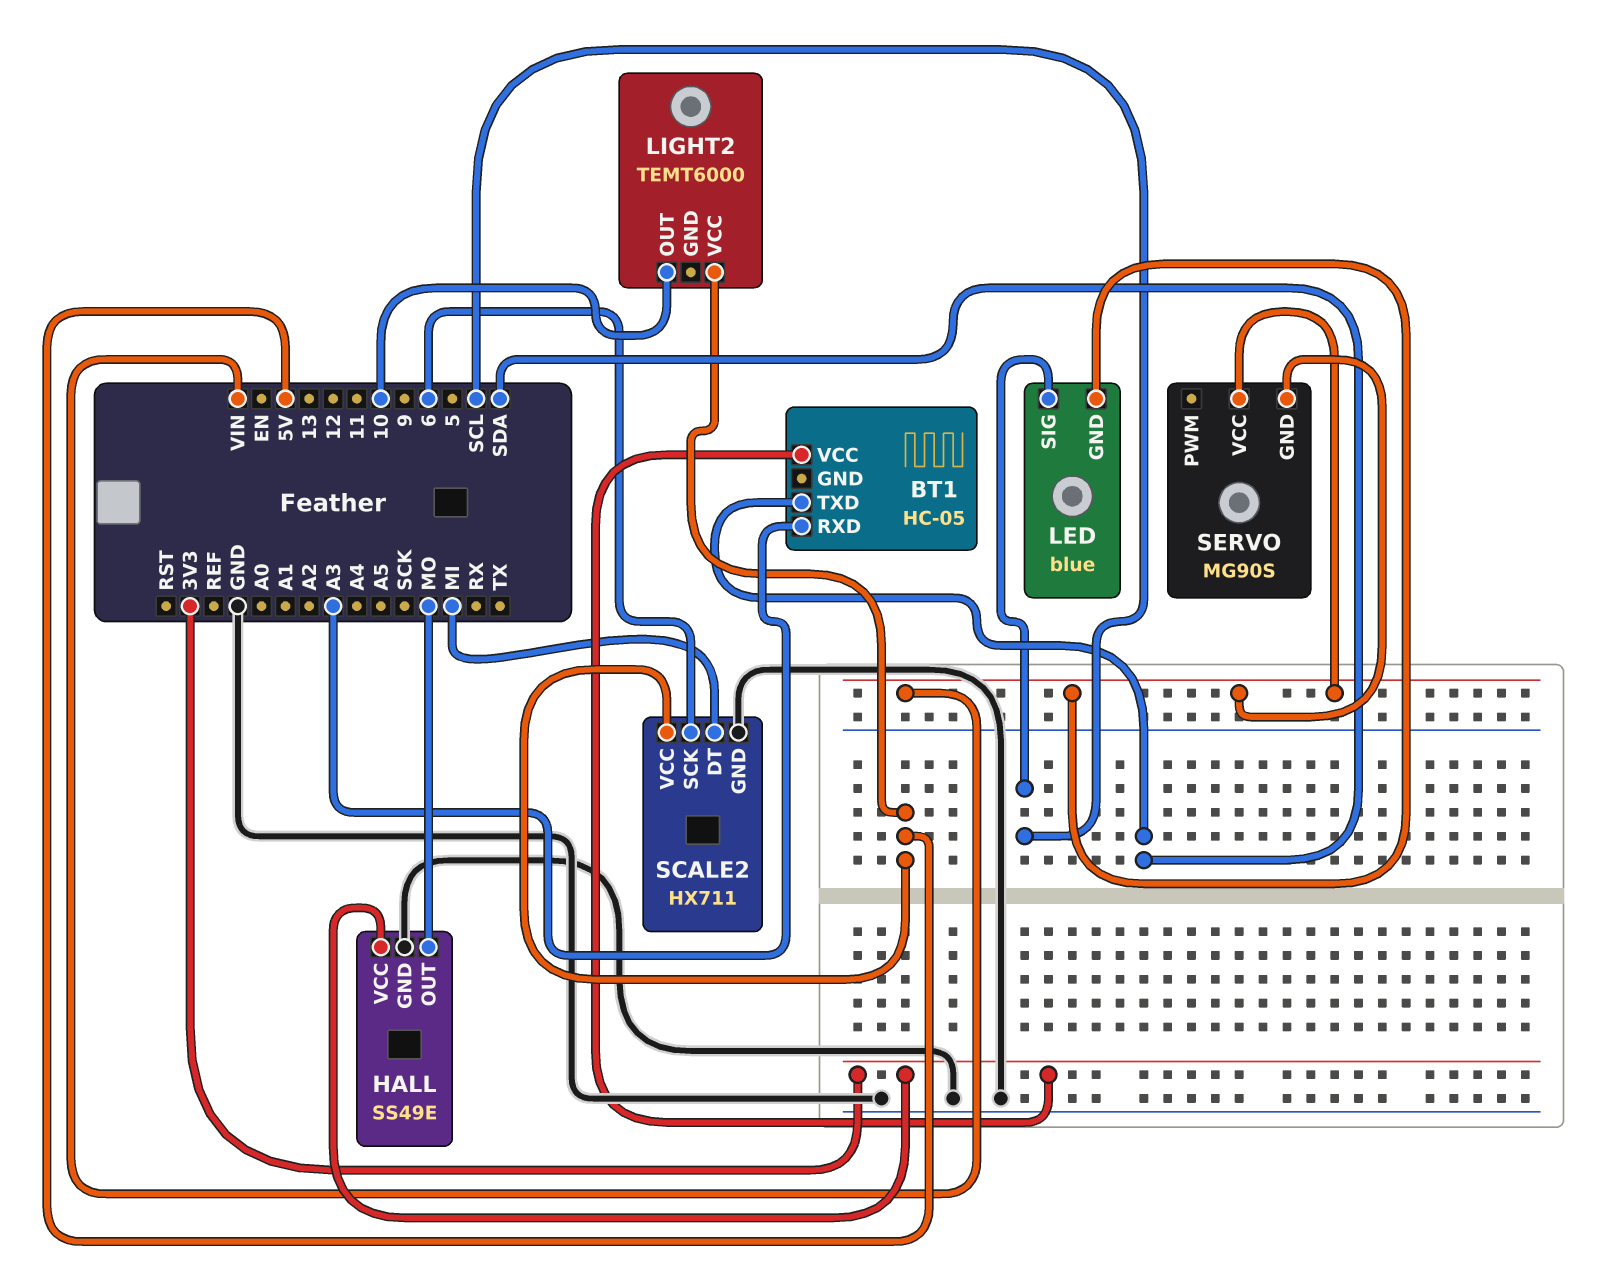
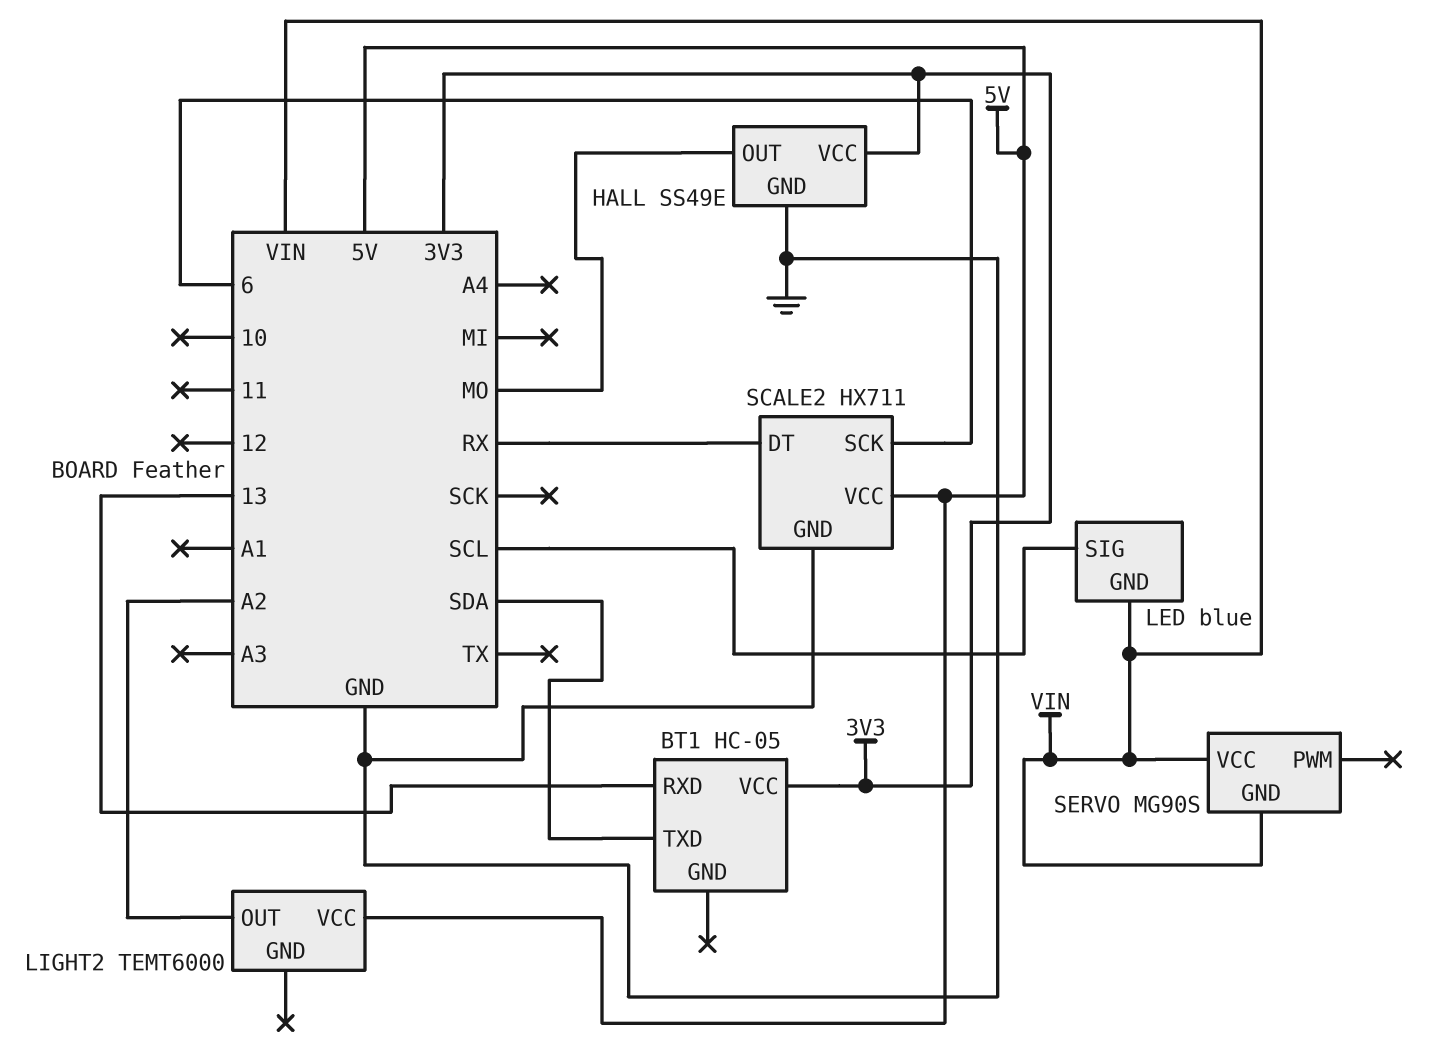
BT1 pin RXD: A3 -> 13
LIGHT2 pin OUT: 10 -> A2
SCALE2 pin DT: MI -> RX

